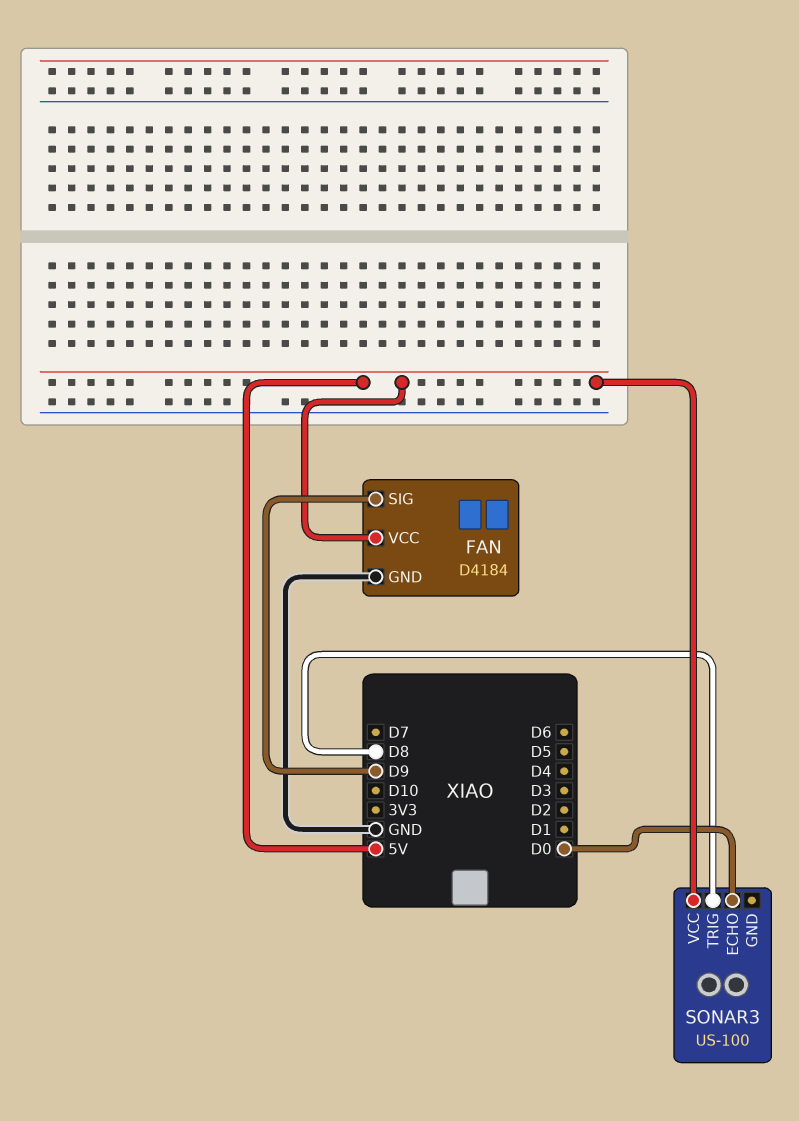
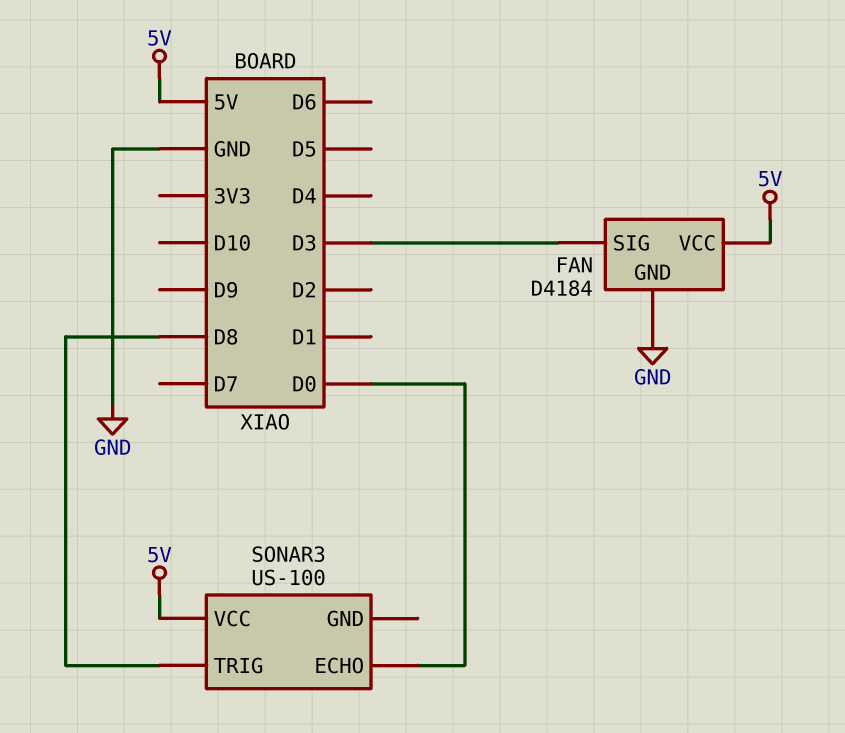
FAN pin SIG: D9 -> D3

